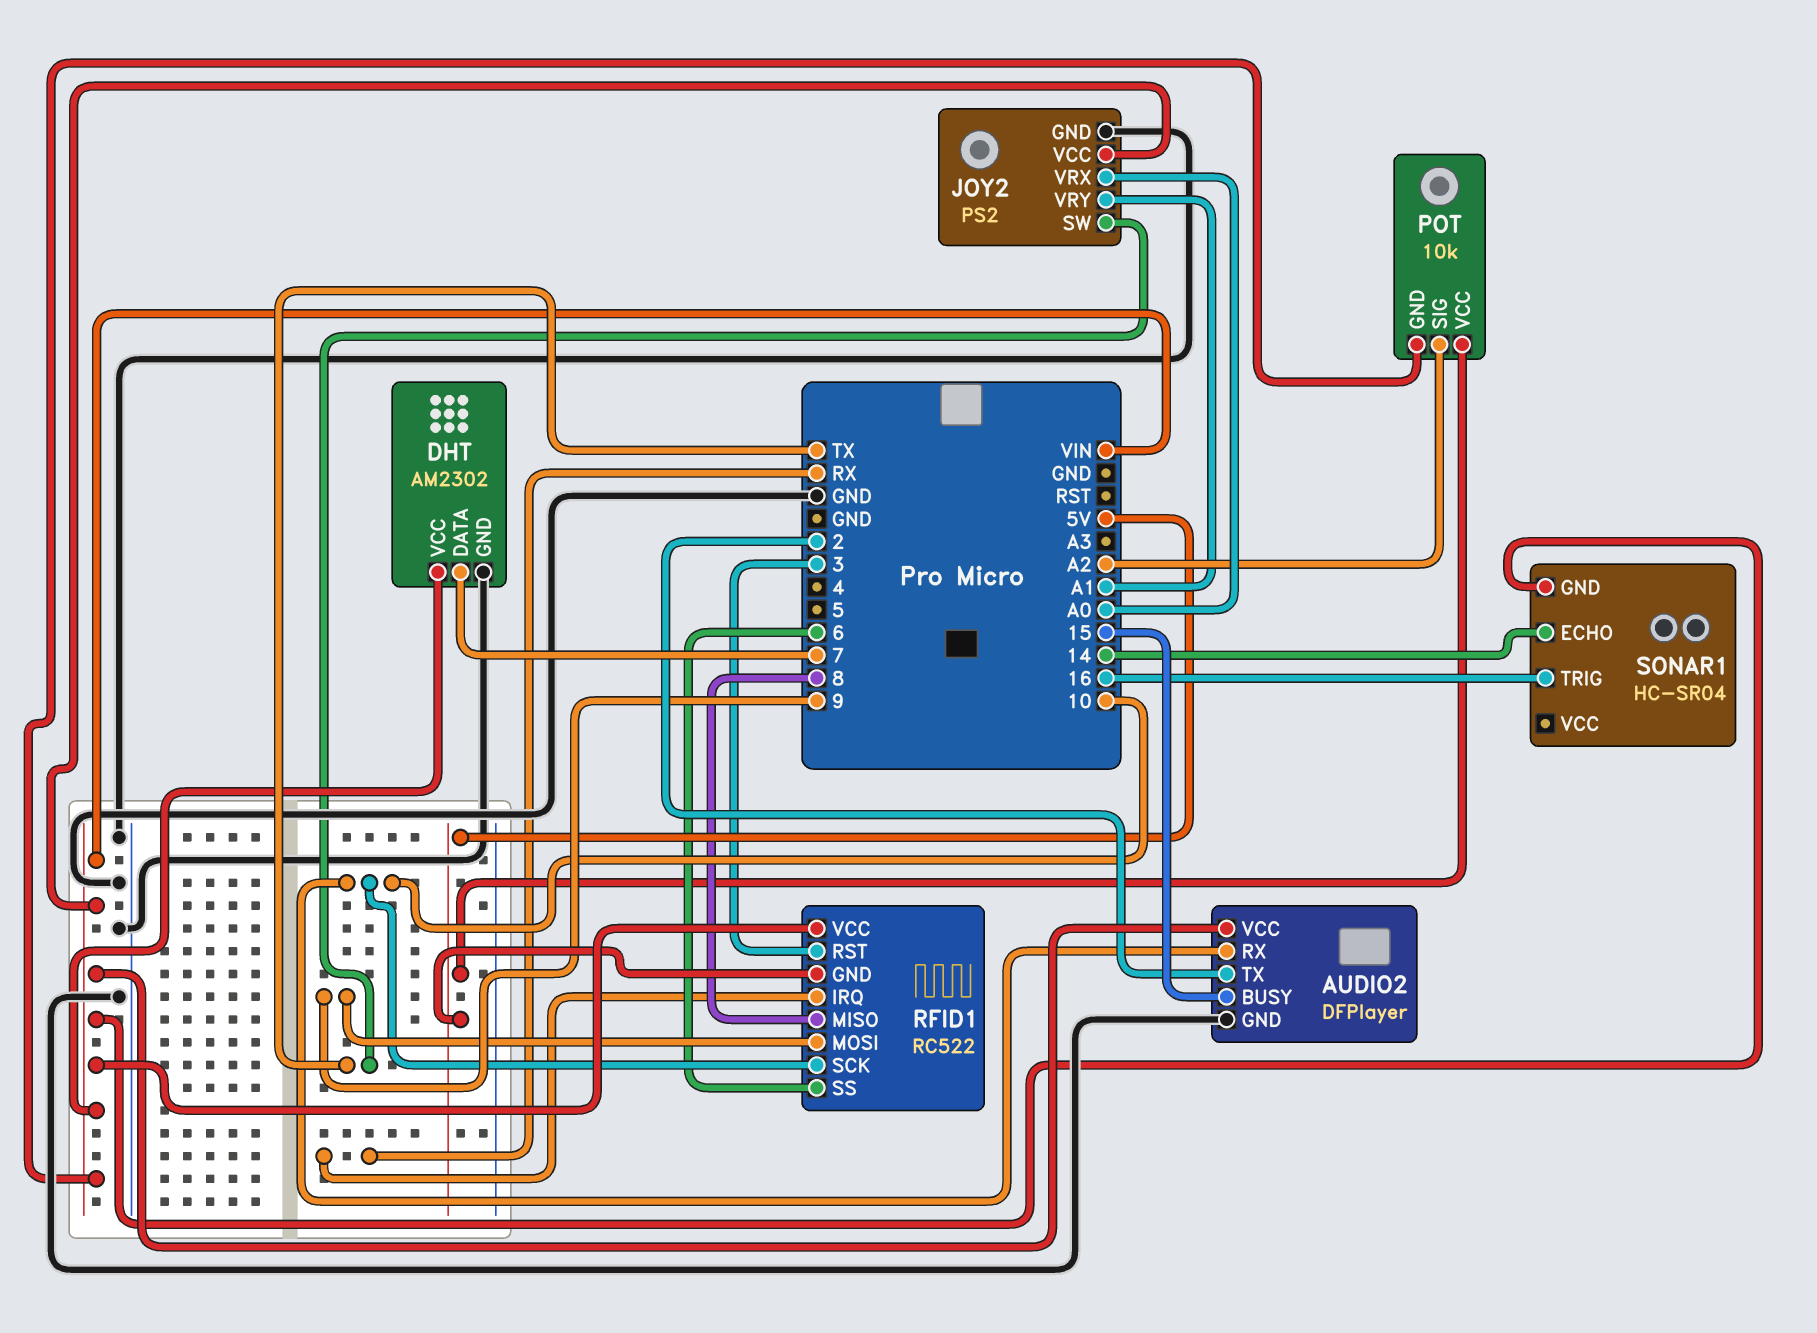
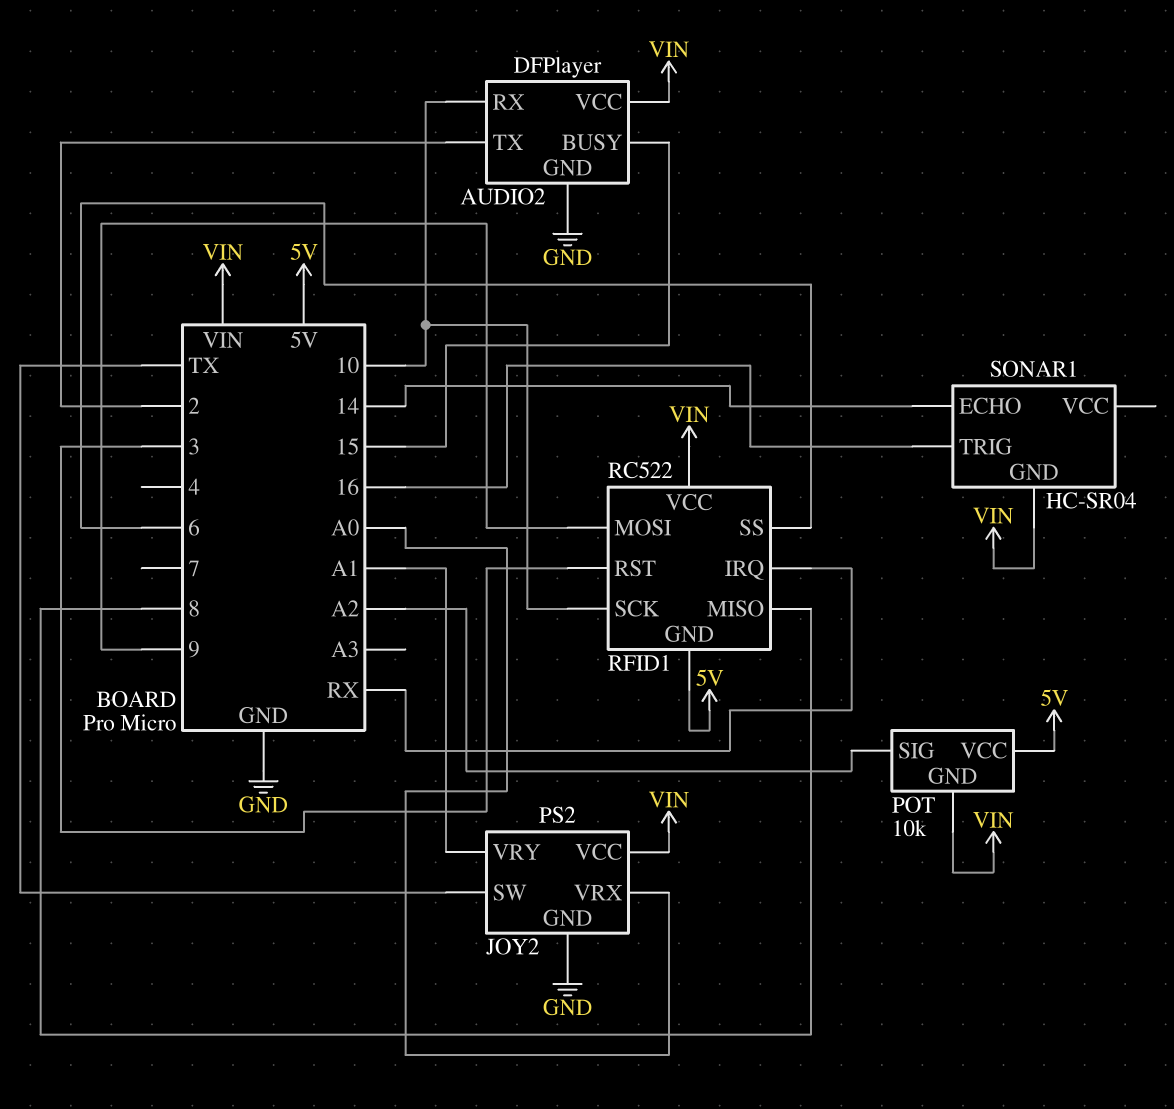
DHT: AM2302 -> none
DHT pin DATA: 7 -> none
DHT pin GND: GND -> none
DHT pin VCC: VIN -> none

